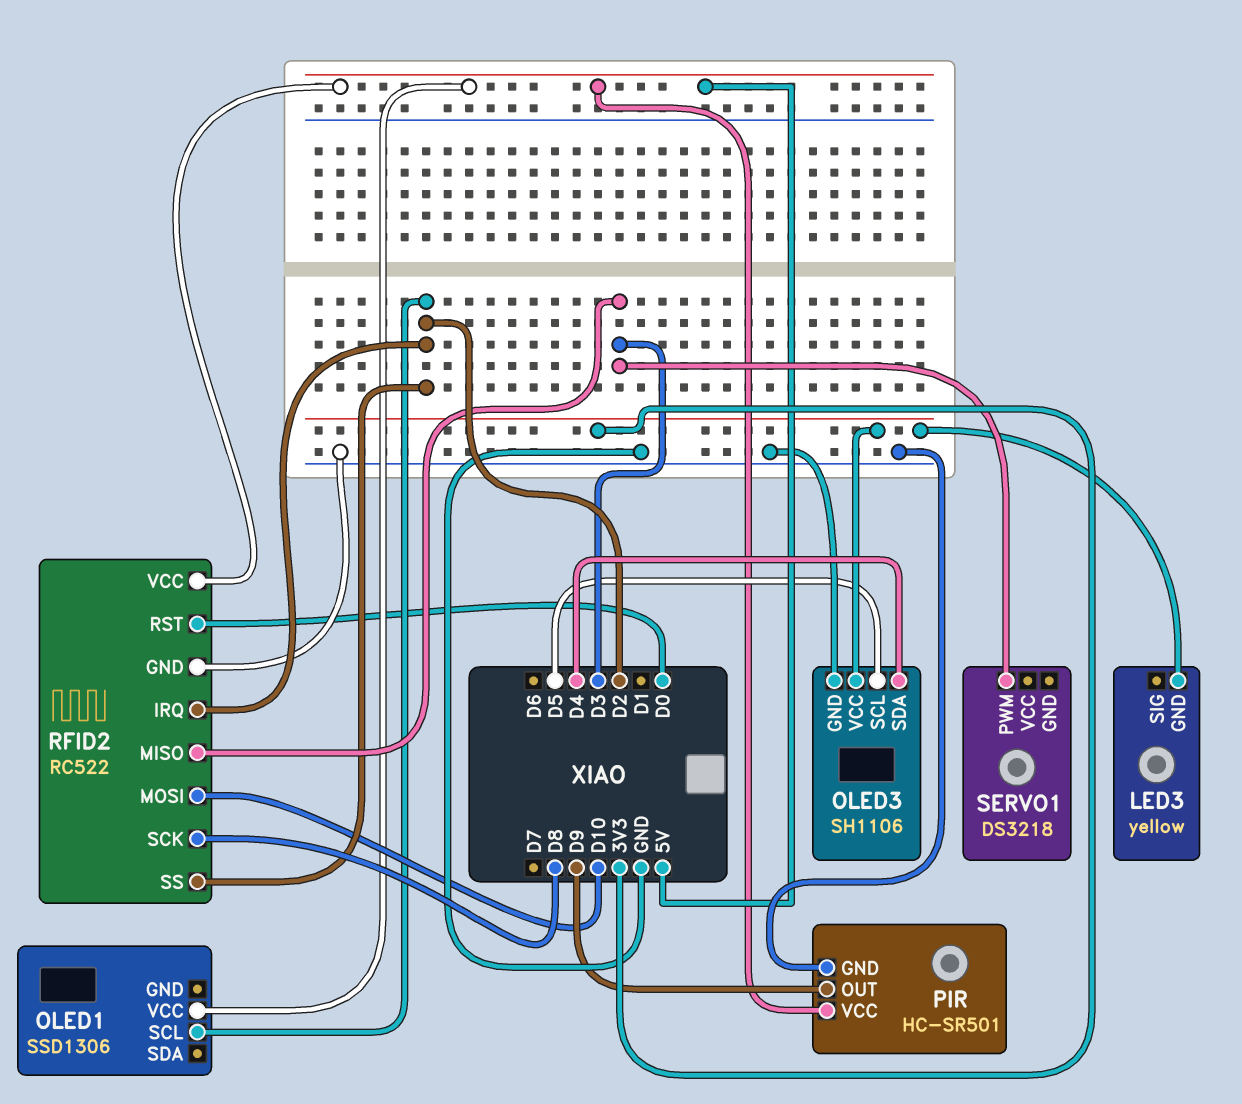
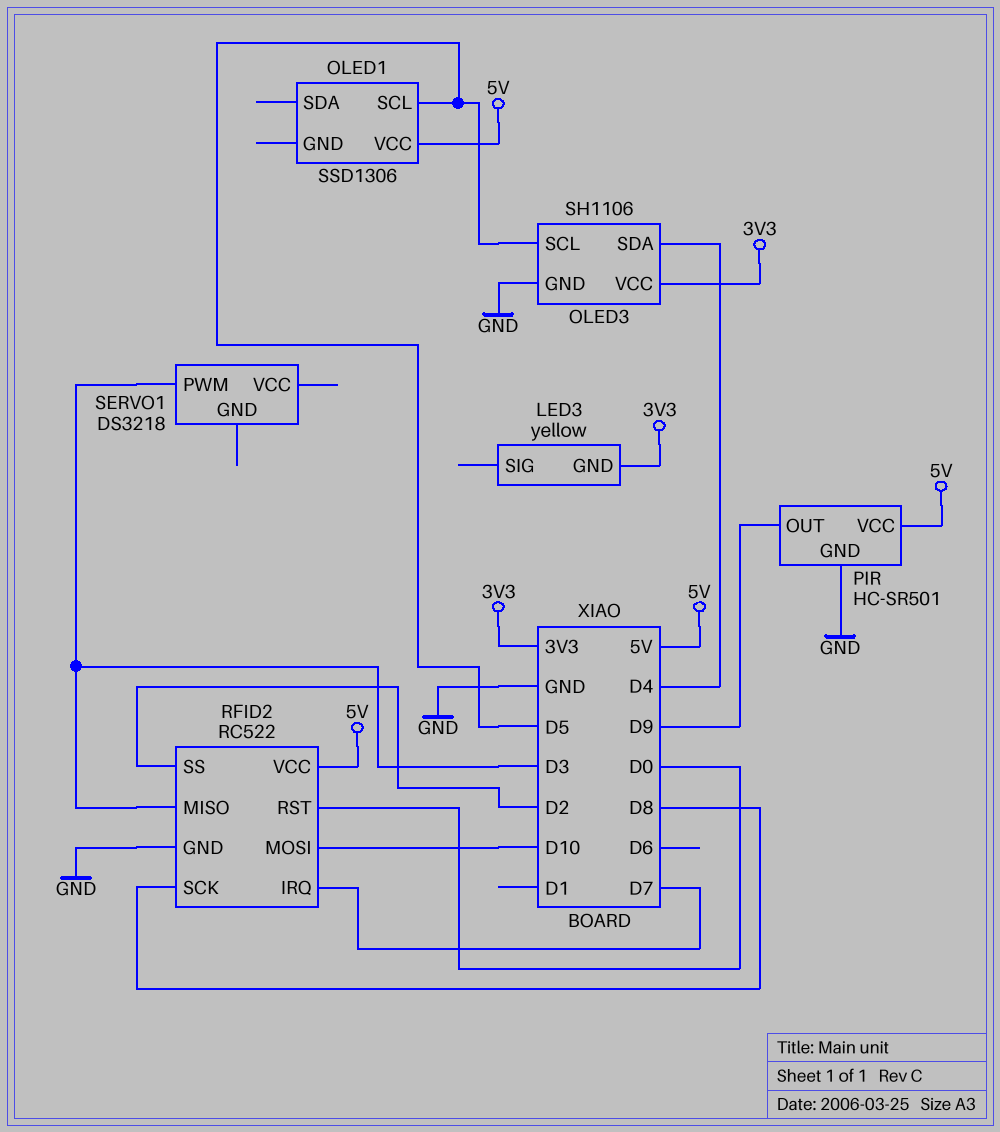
OLED1 pin SCL: D2 -> D5
RFID2 pin IRQ: D2 -> D7

